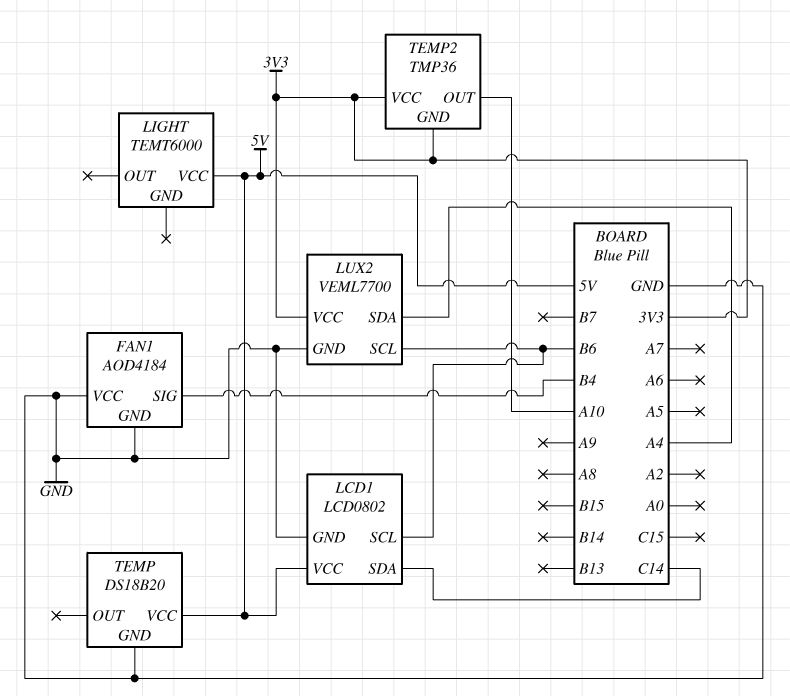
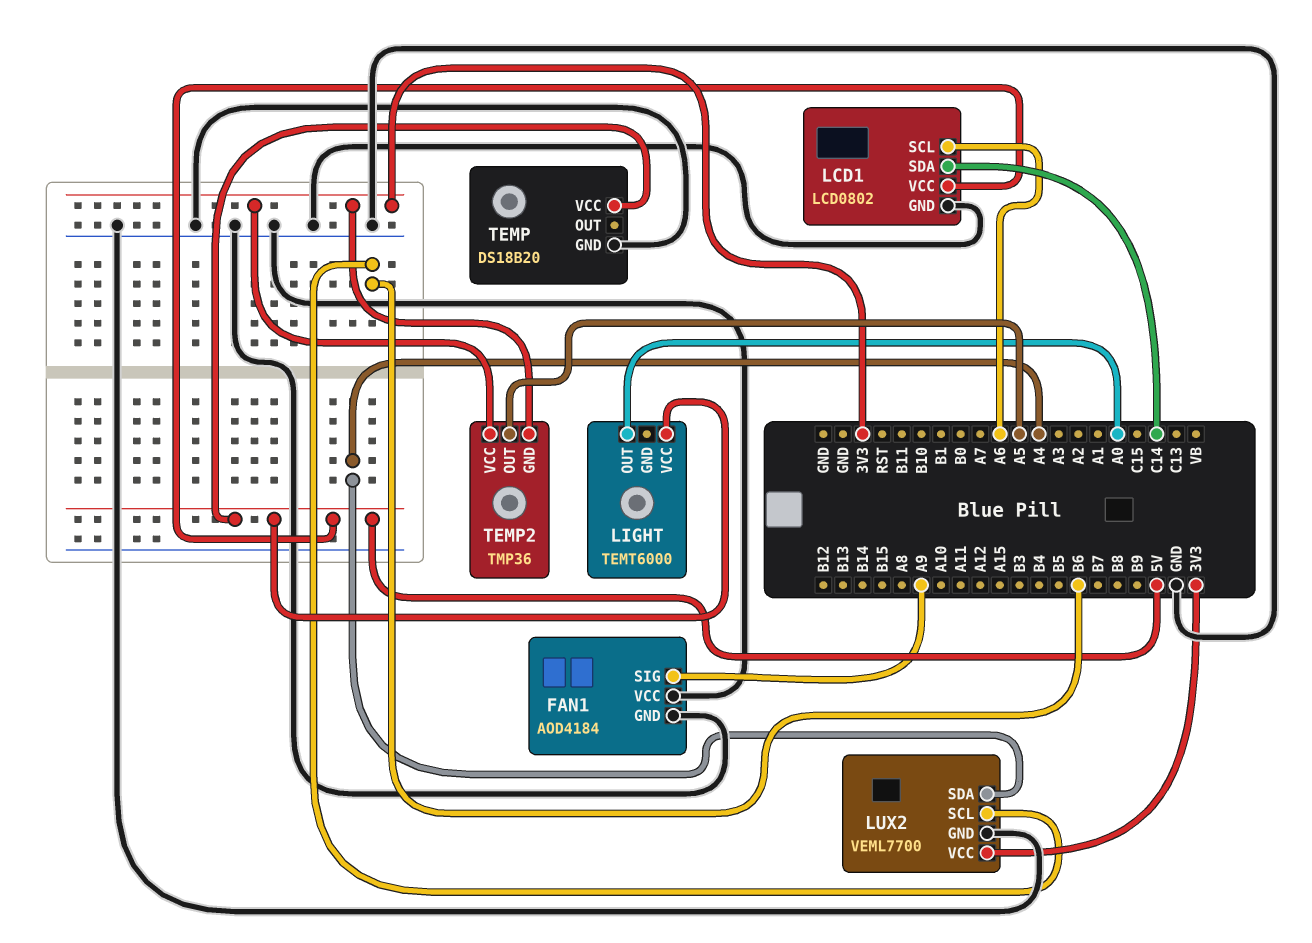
FAN1 pin SIG: B4 -> A9
LCD1 pin SCL: B6 -> A6
LIGHT pin OUT: none -> A0
TEMP2 pin OUT: A10 -> A5

